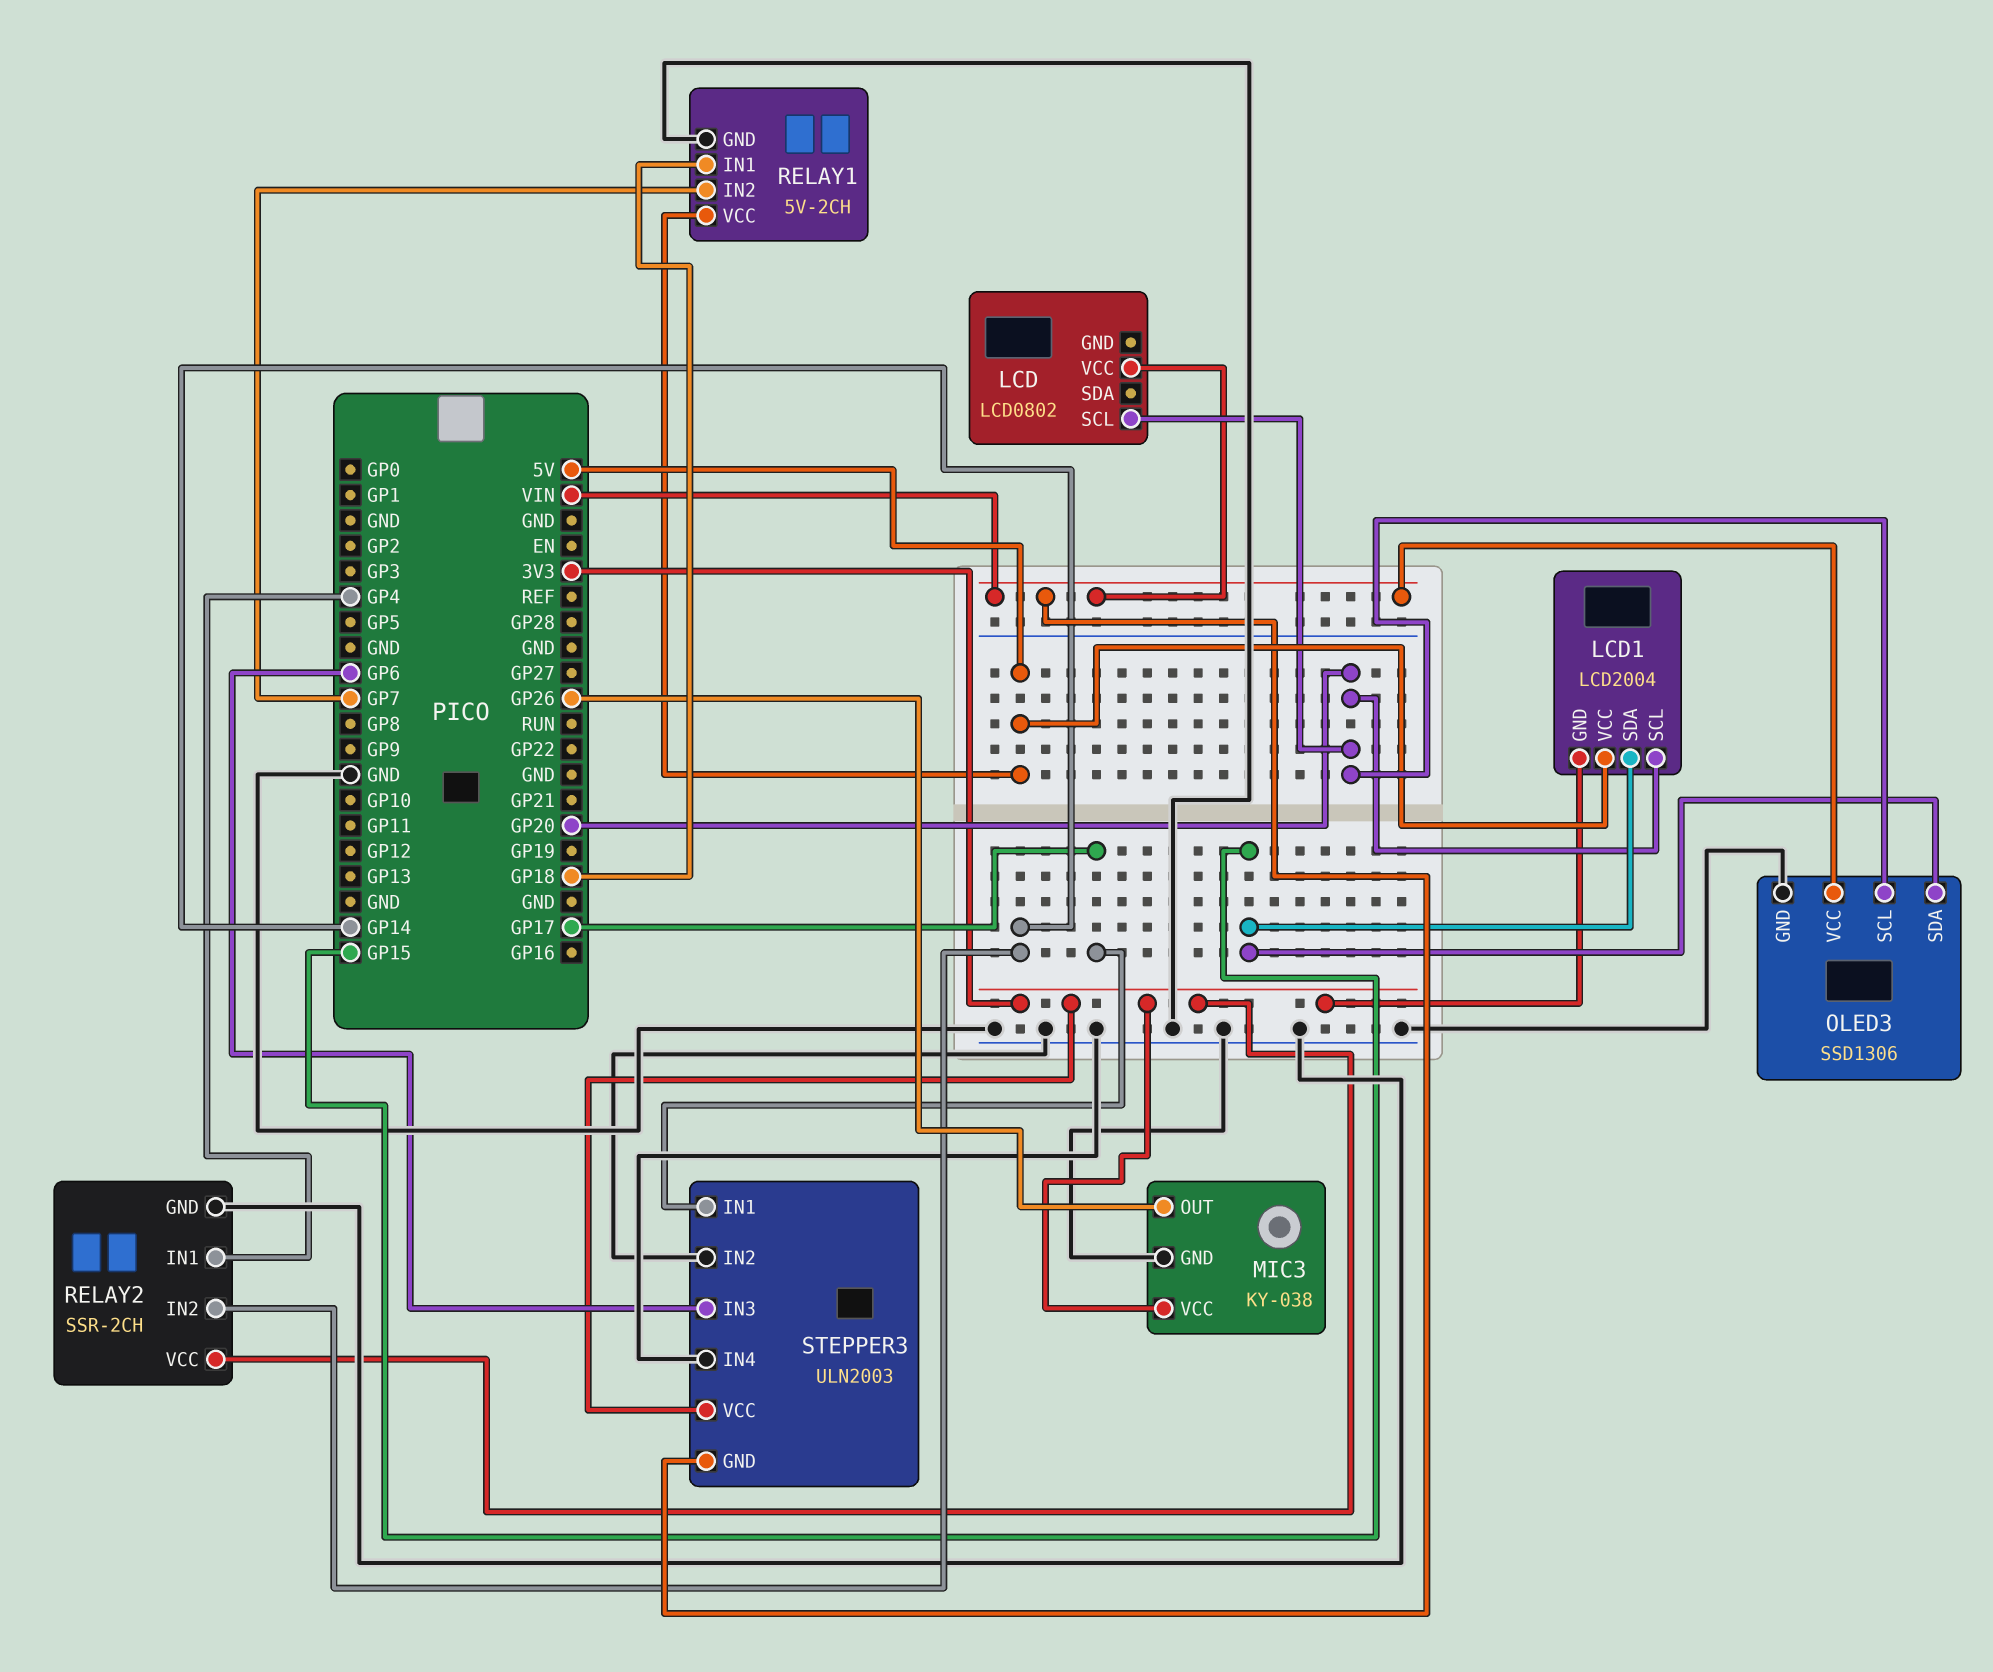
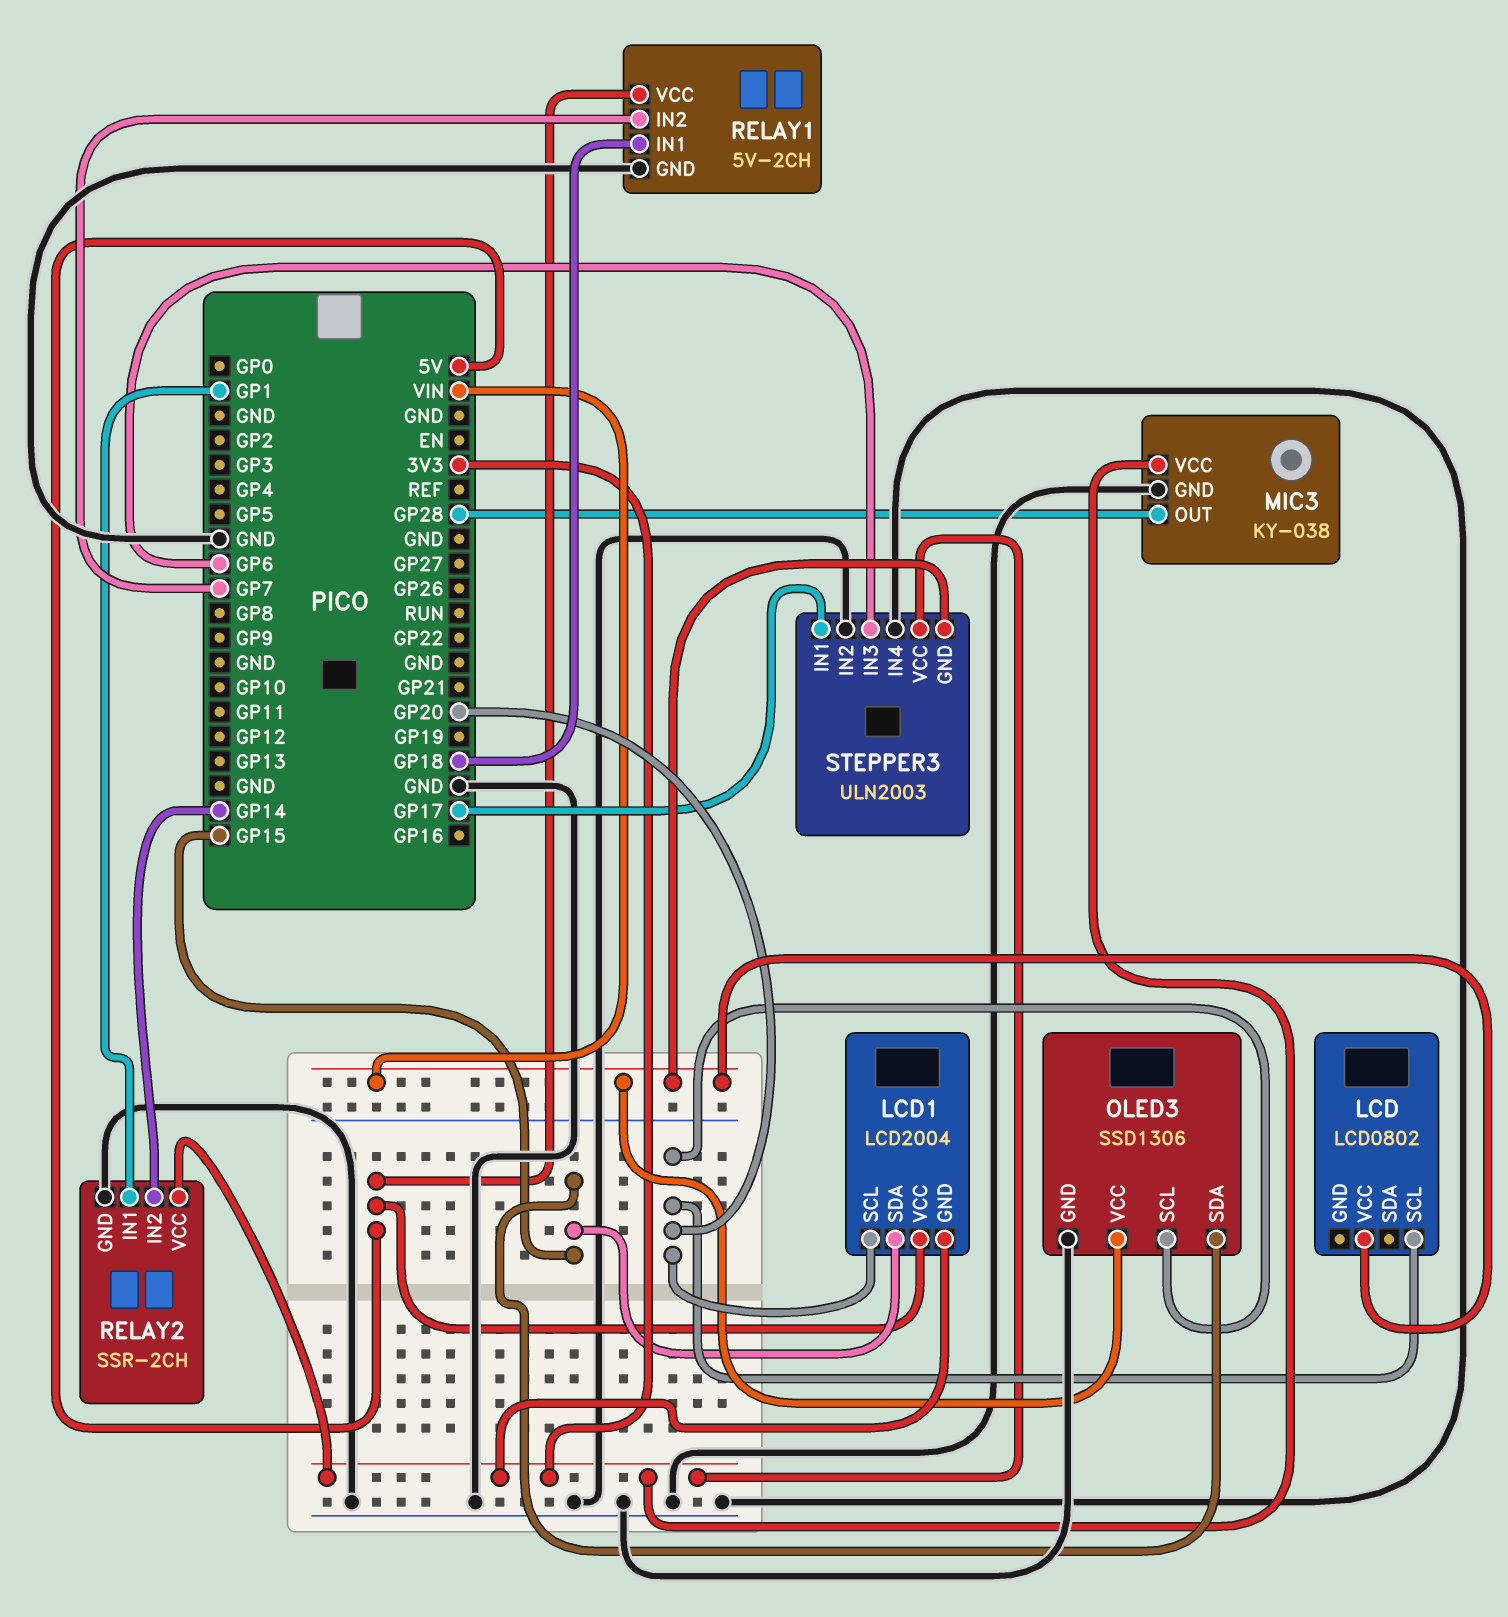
MIC3 pin OUT: GP26 -> GP28
RELAY2 pin IN1: GP4 -> GP1

